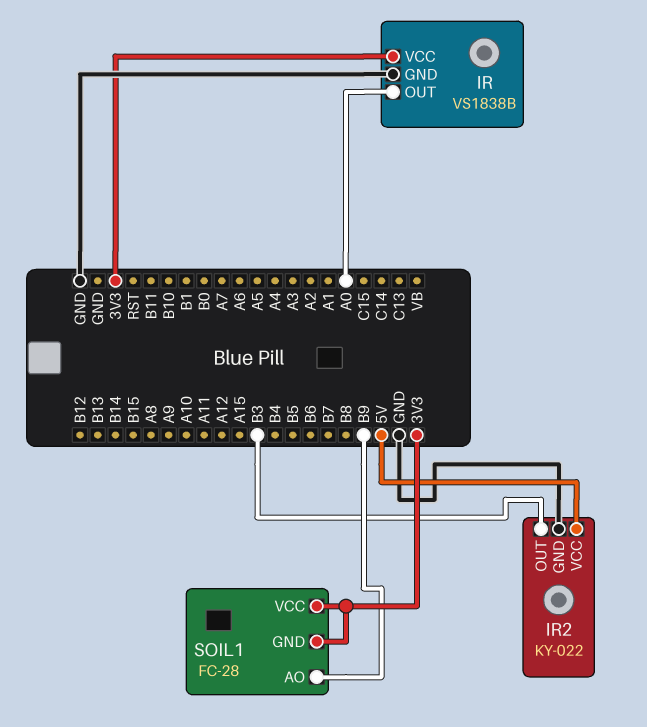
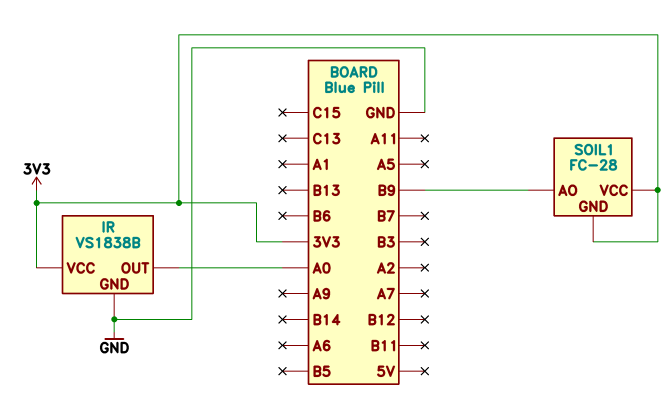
IR2: KY-022 -> none
IR2 pin GND: GND -> none
IR2 pin OUT: B3 -> none
IR2 pin VCC: 5V -> none

